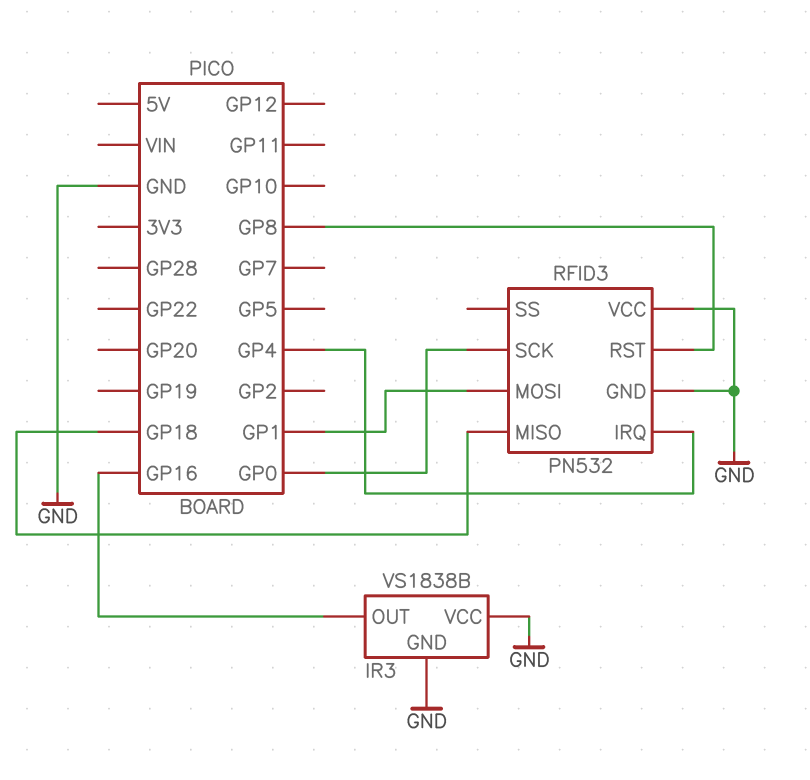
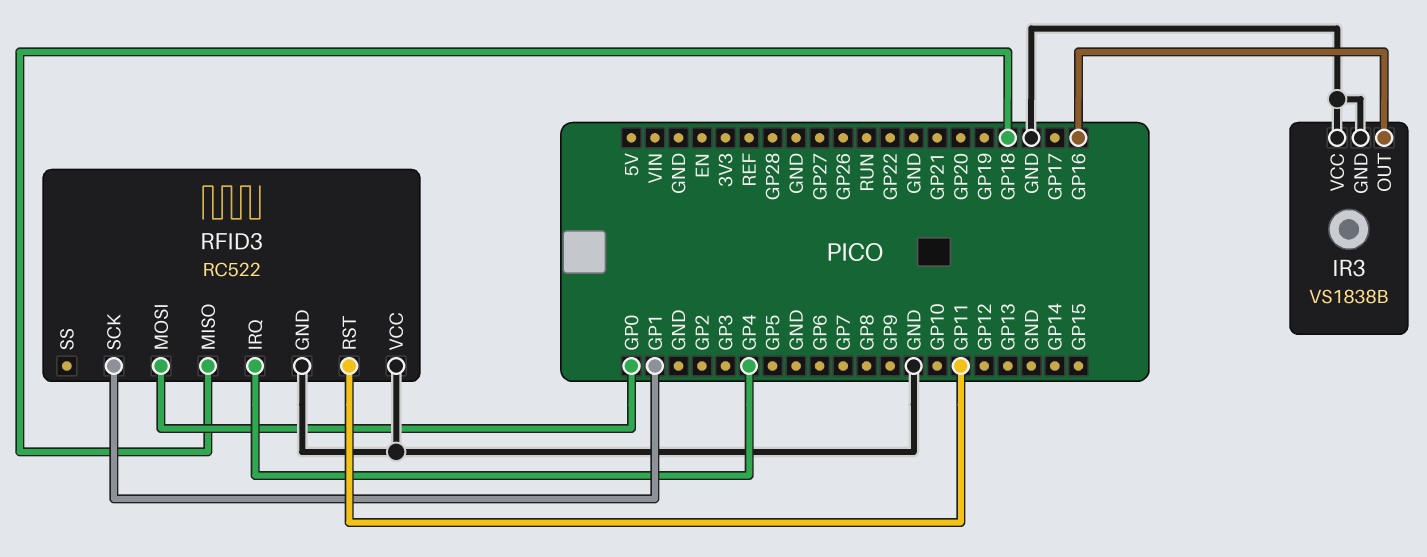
RFID3: PN532 -> RC522
RFID3 pin MOSI: GP1 -> GP0
RFID3 pin RST: GP8 -> GP11
RFID3 pin SCK: GP0 -> GP1

